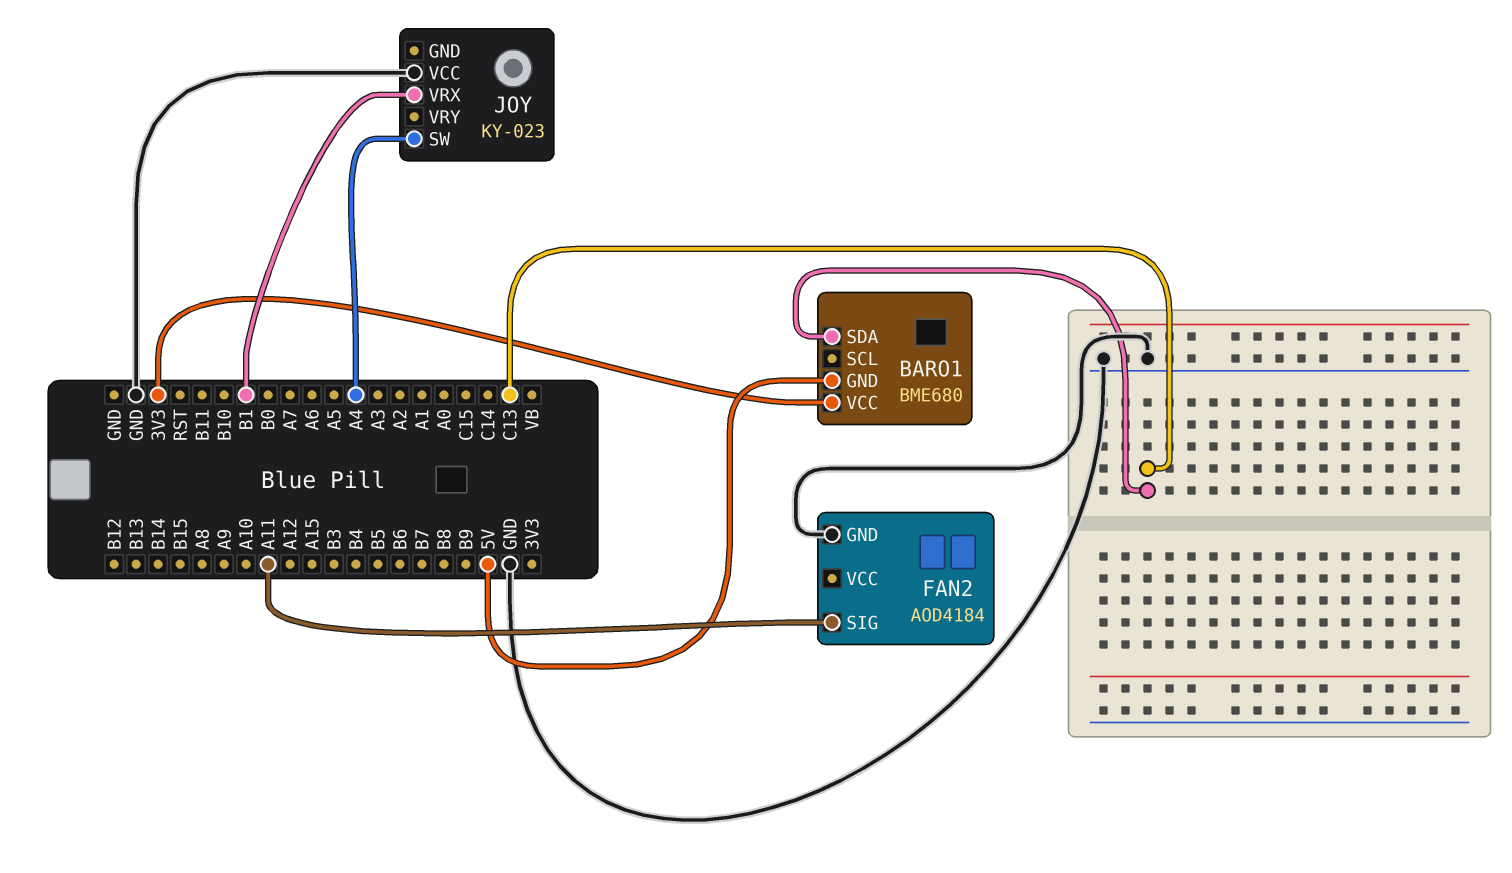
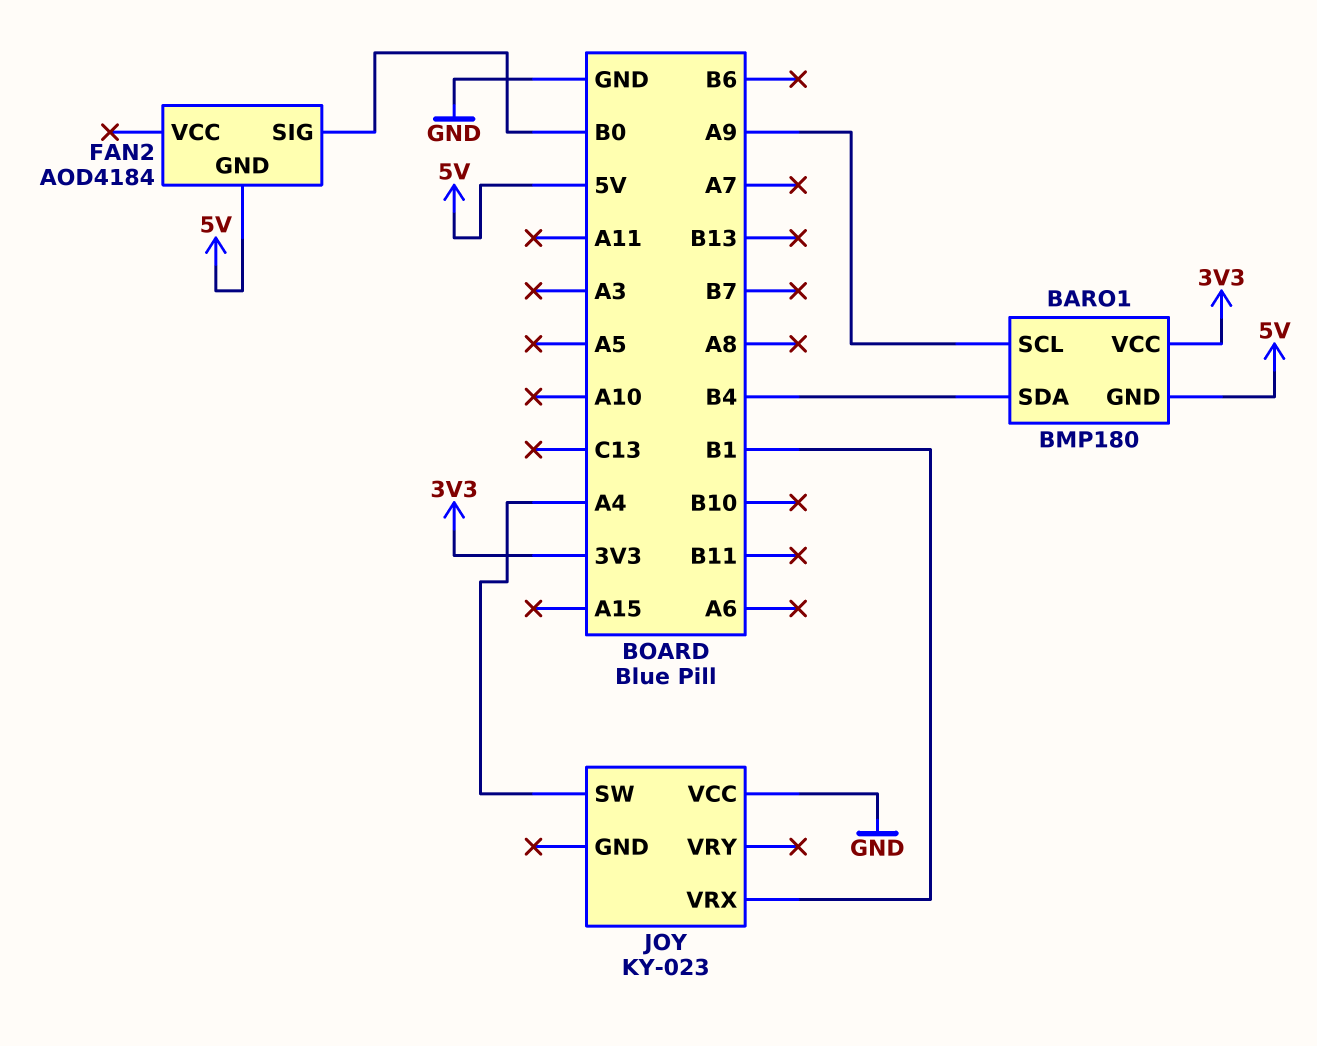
BARO1: BME680 -> BMP180
BARO1 pin SCL: none -> A9
BARO1 pin SDA: C13 -> B4
FAN2 pin GND: GND -> 5V
FAN2 pin SIG: A11 -> B0

